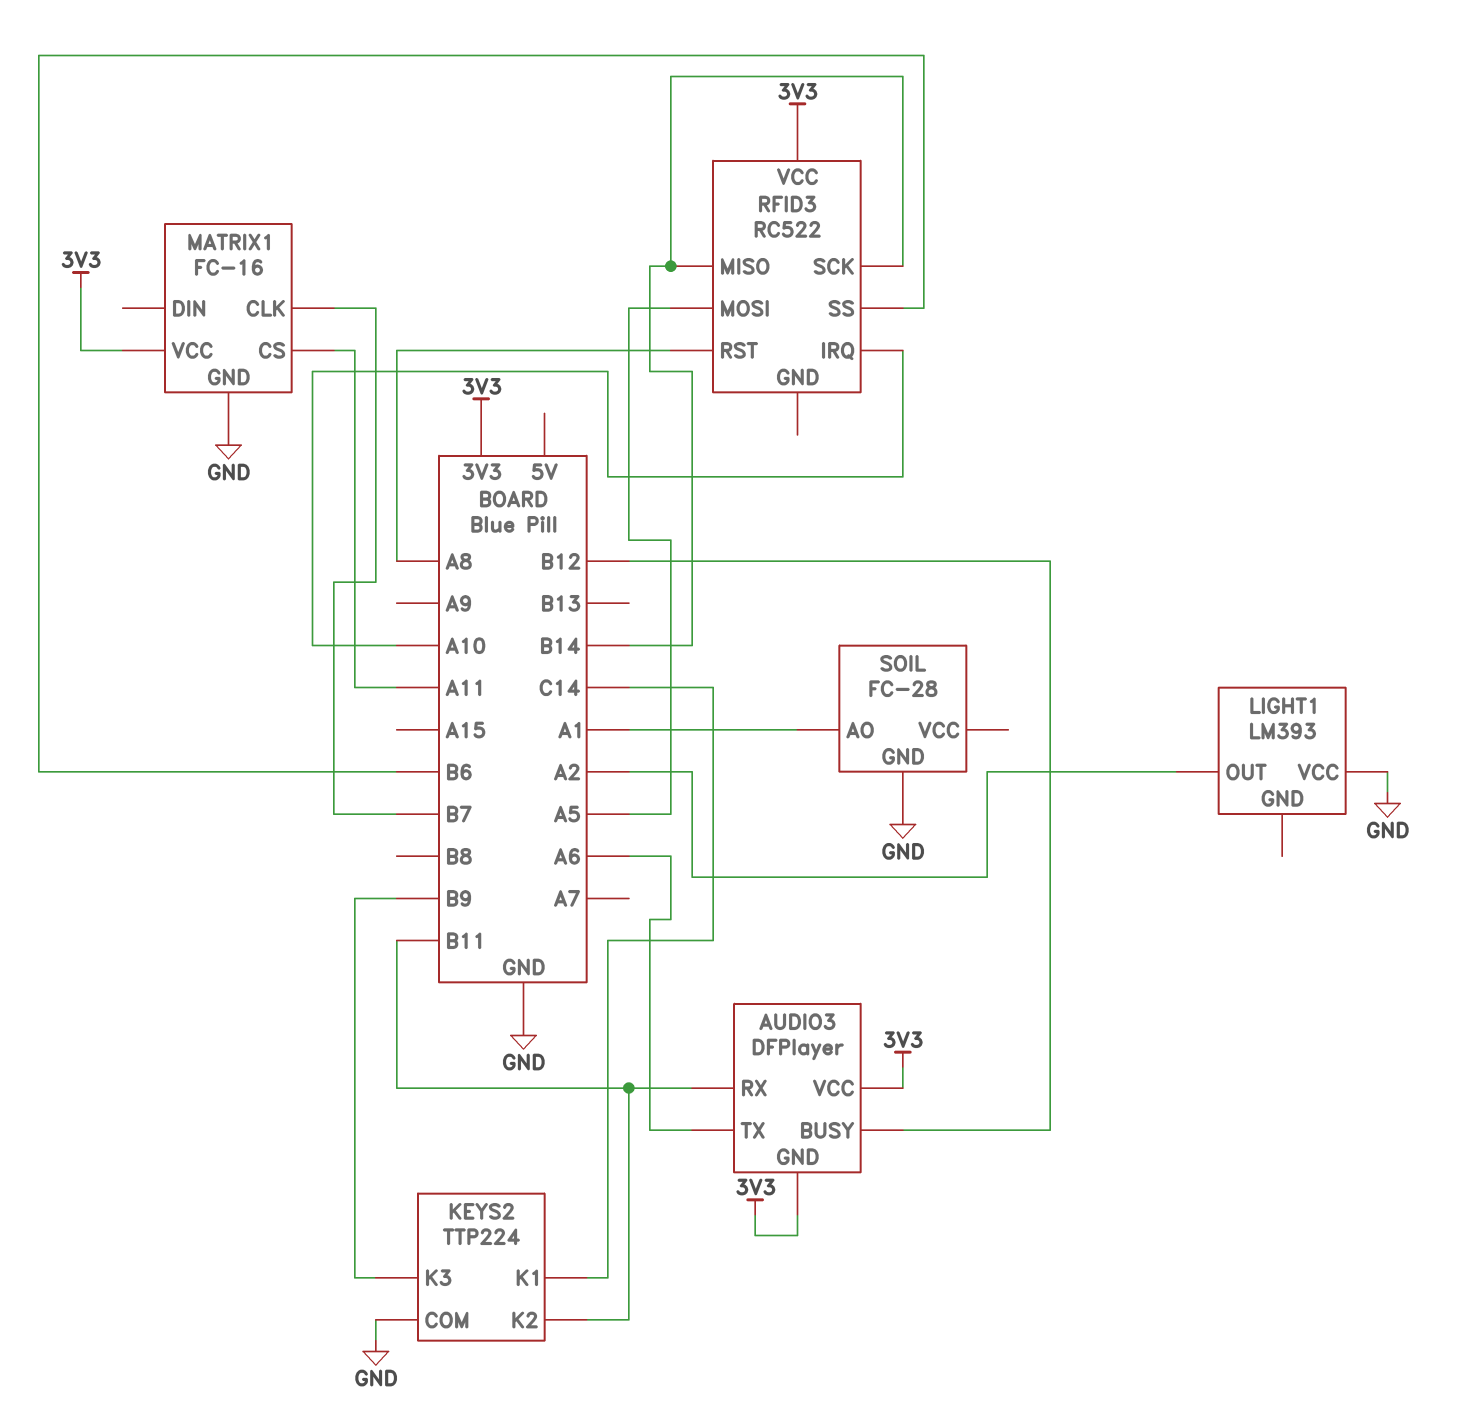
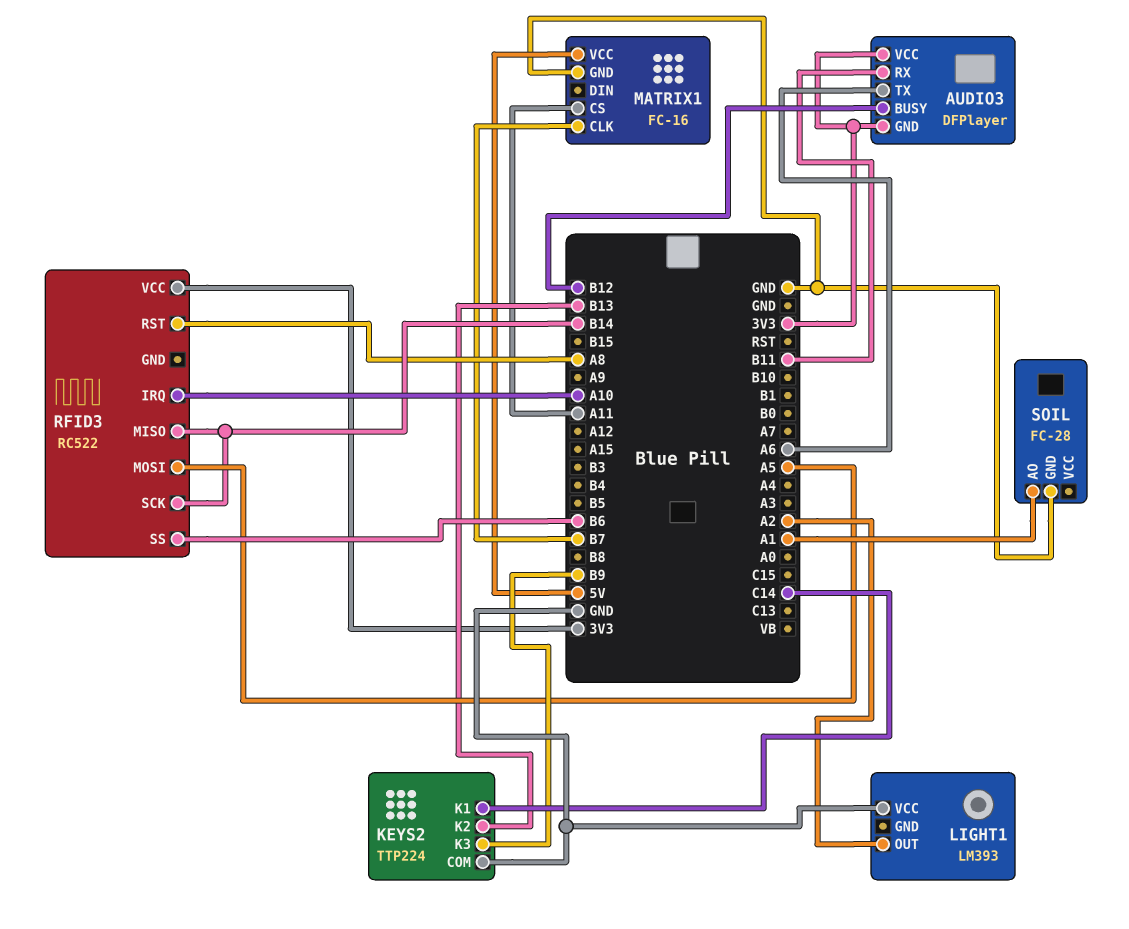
KEYS2 pin K2: B11 -> B13
MATRIX1 pin VCC: 3V3 -> 5V

